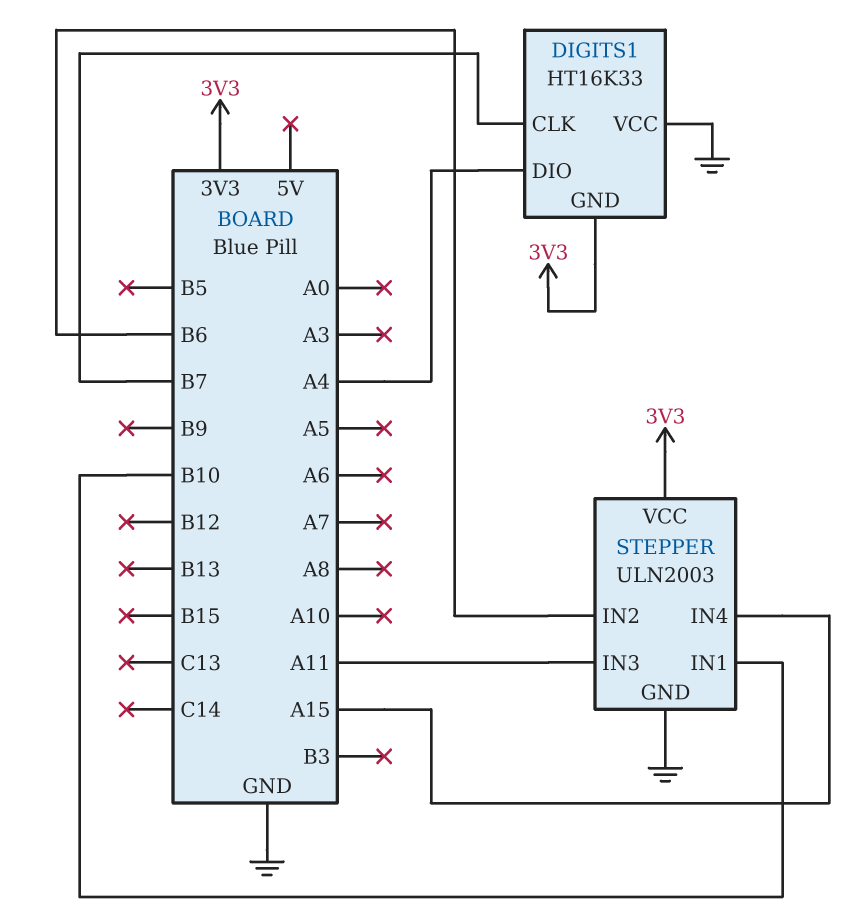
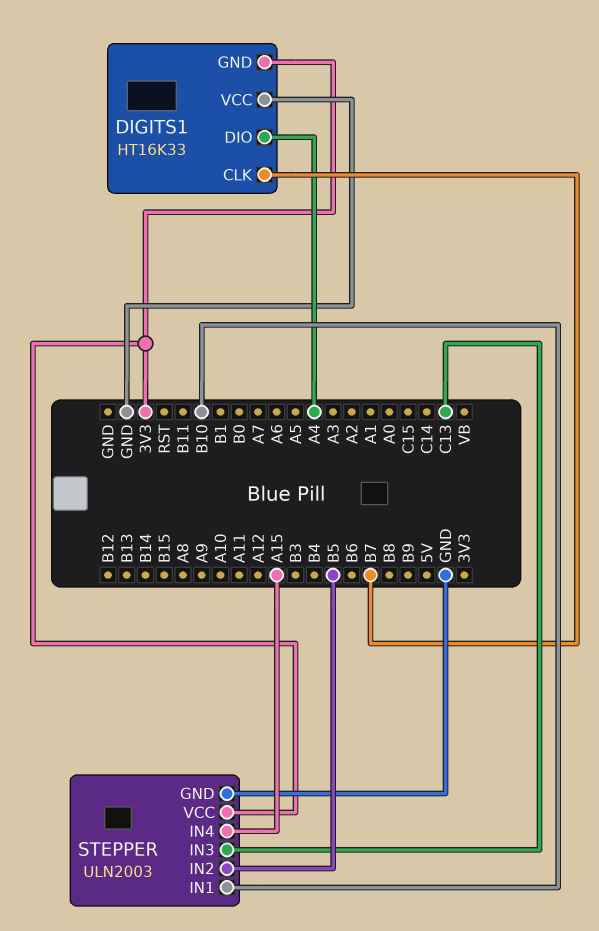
STEPPER pin IN2: B6 -> B5
STEPPER pin IN3: A11 -> C13

